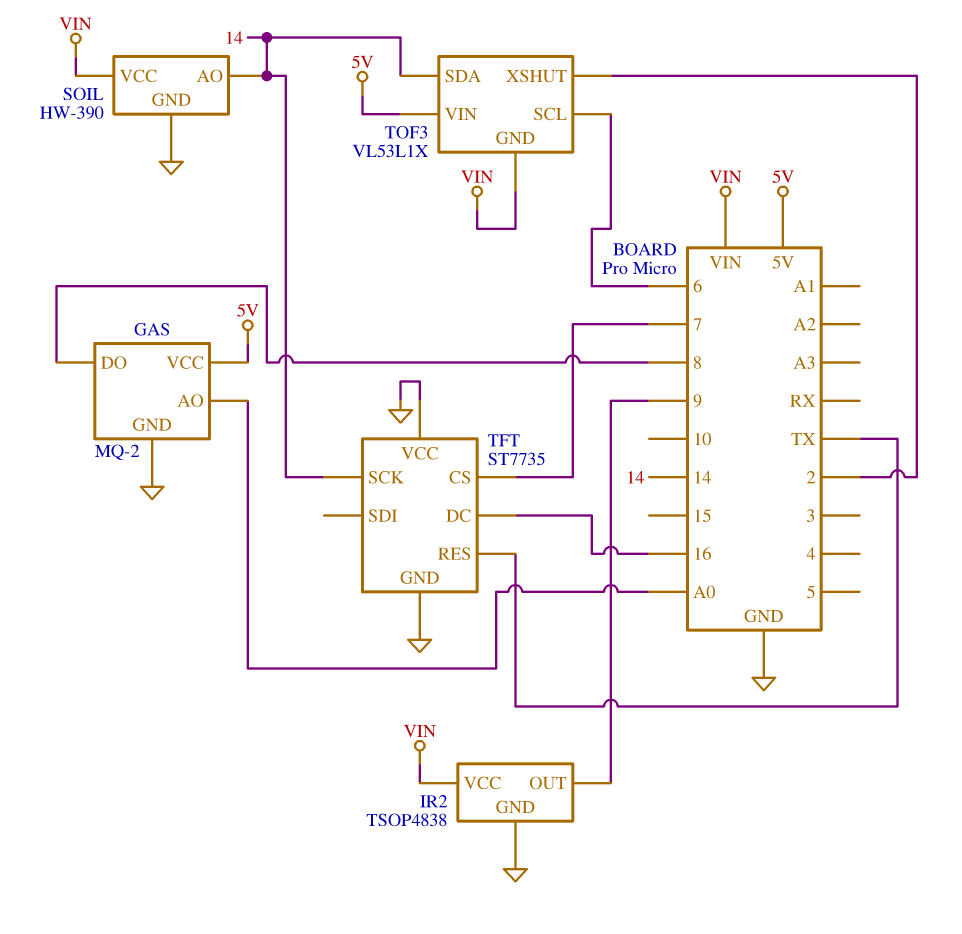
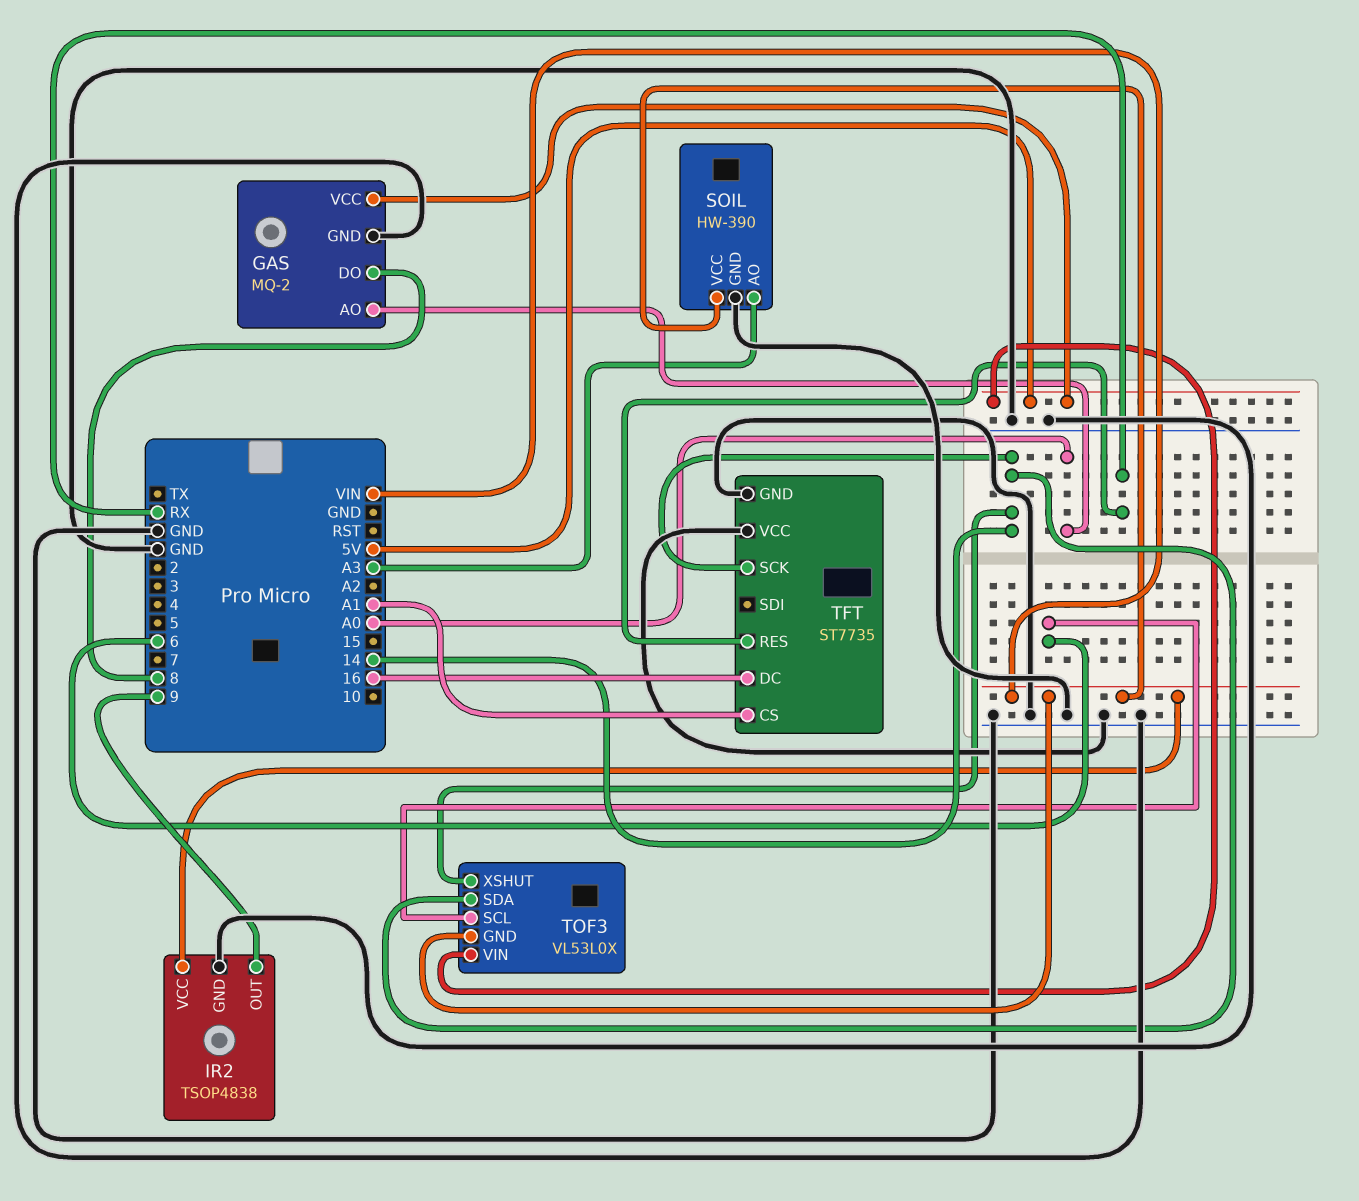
SOIL pin AO: 14 -> A3
TFT pin CS: 7 -> A1
TFT pin RES: TX -> RX
TOF3: VL53L1X -> VL53L0X
TOF3 pin XSHUT: 2 -> 14

